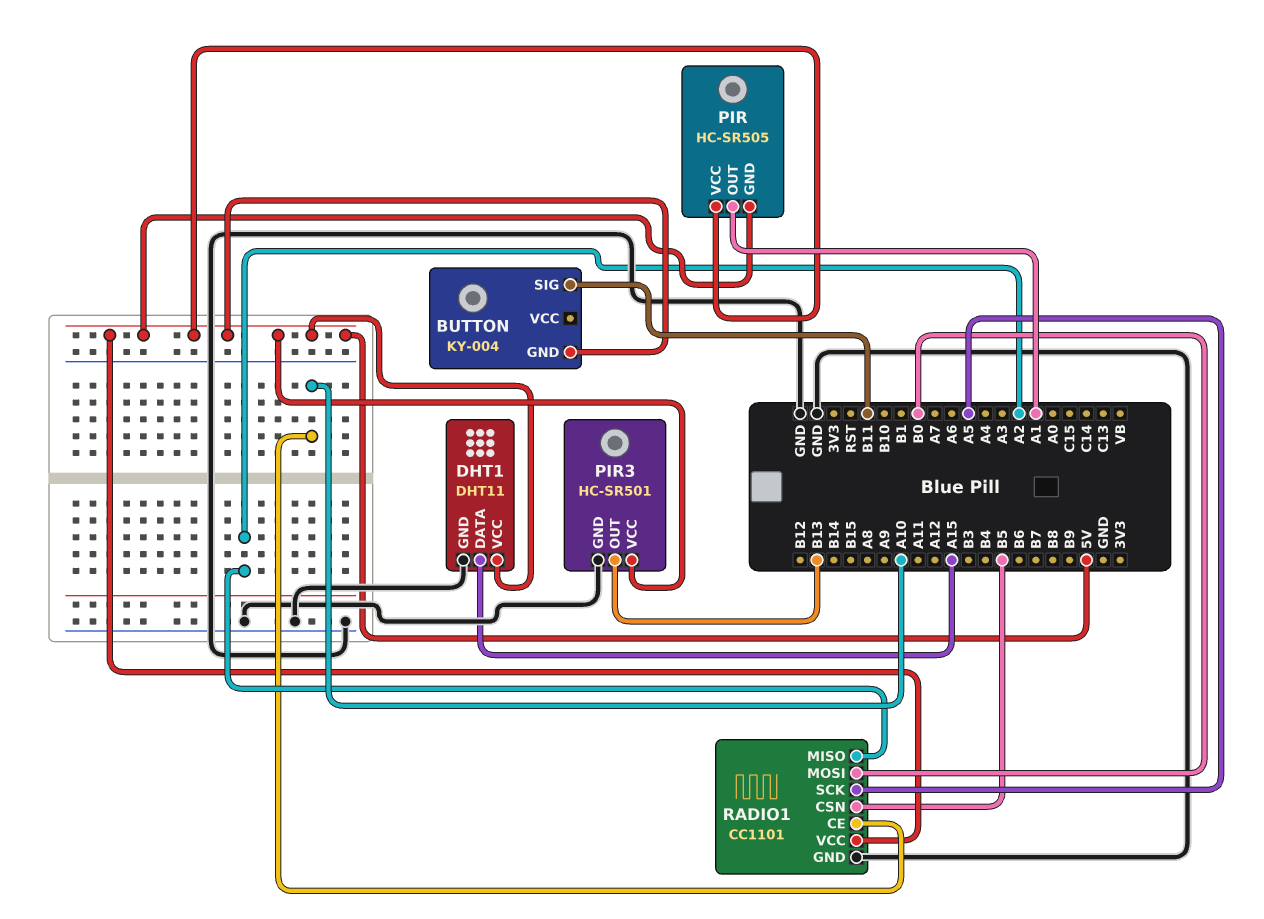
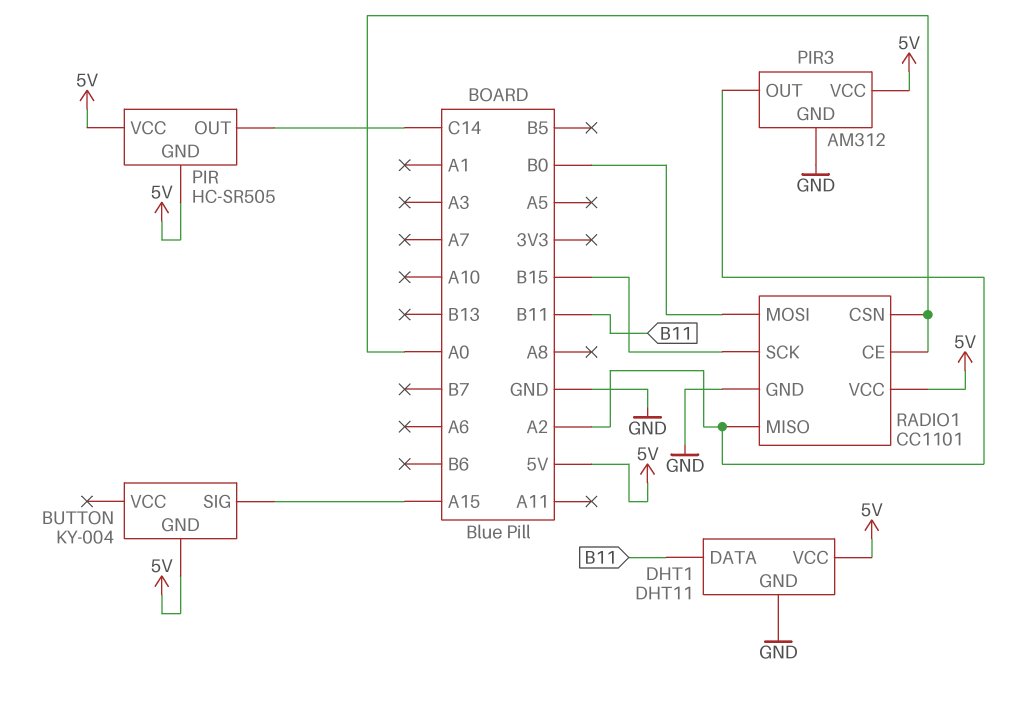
BUTTON pin SIG: B11 -> A15
DHT1 pin DATA: A15 -> B11
PIR pin OUT: A1 -> C14
PIR3: HC-SR501 -> AM312
PIR3 pin OUT: B13 -> A2
RADIO1 pin CE: A10 -> A0
RADIO1 pin CSN: B5 -> A0
RADIO1 pin SCK: A5 -> B15

